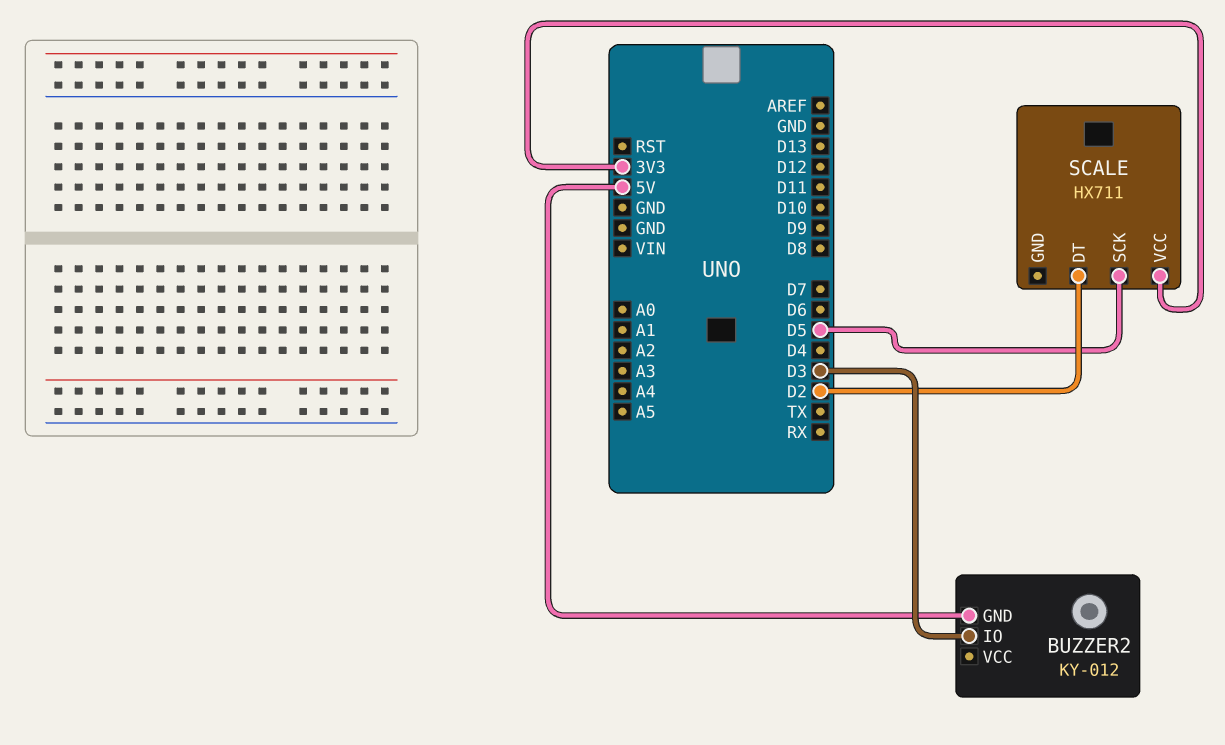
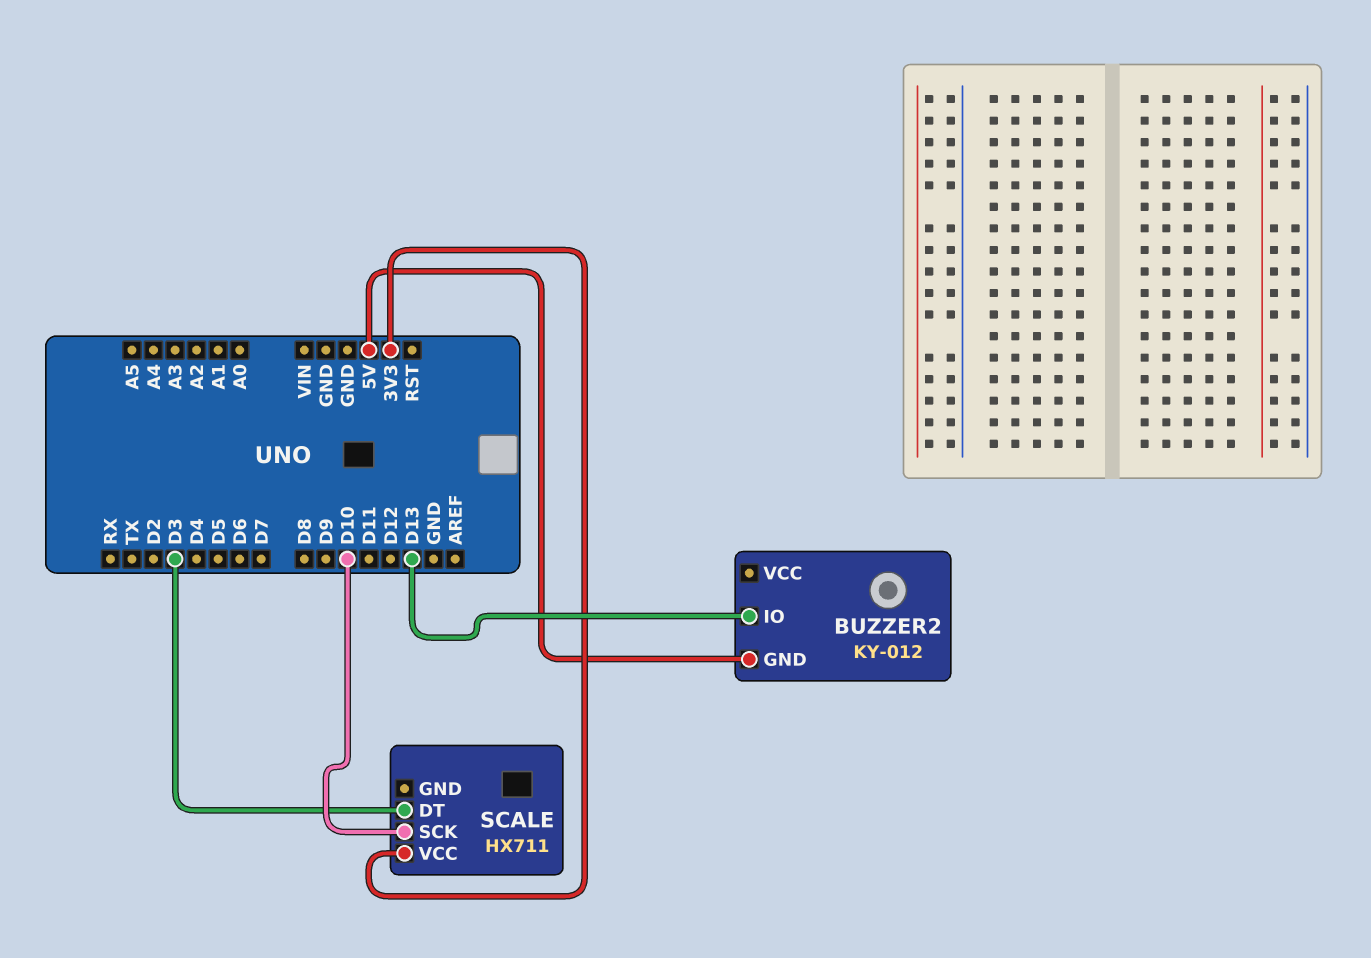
BUZZER2 pin IO: D3 -> D13
SCALE pin DT: D2 -> D3
SCALE pin SCK: D5 -> D10

